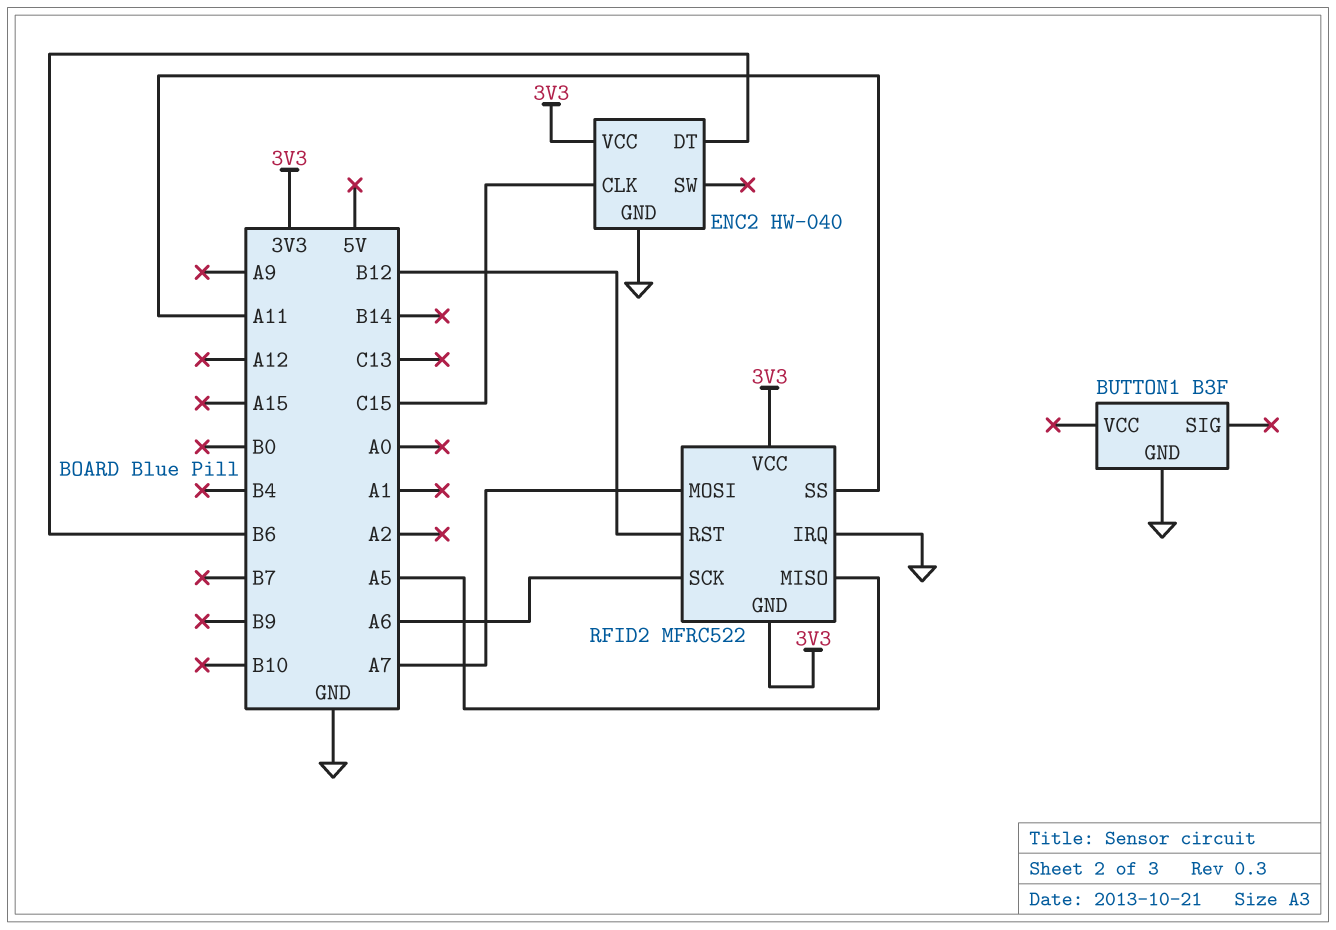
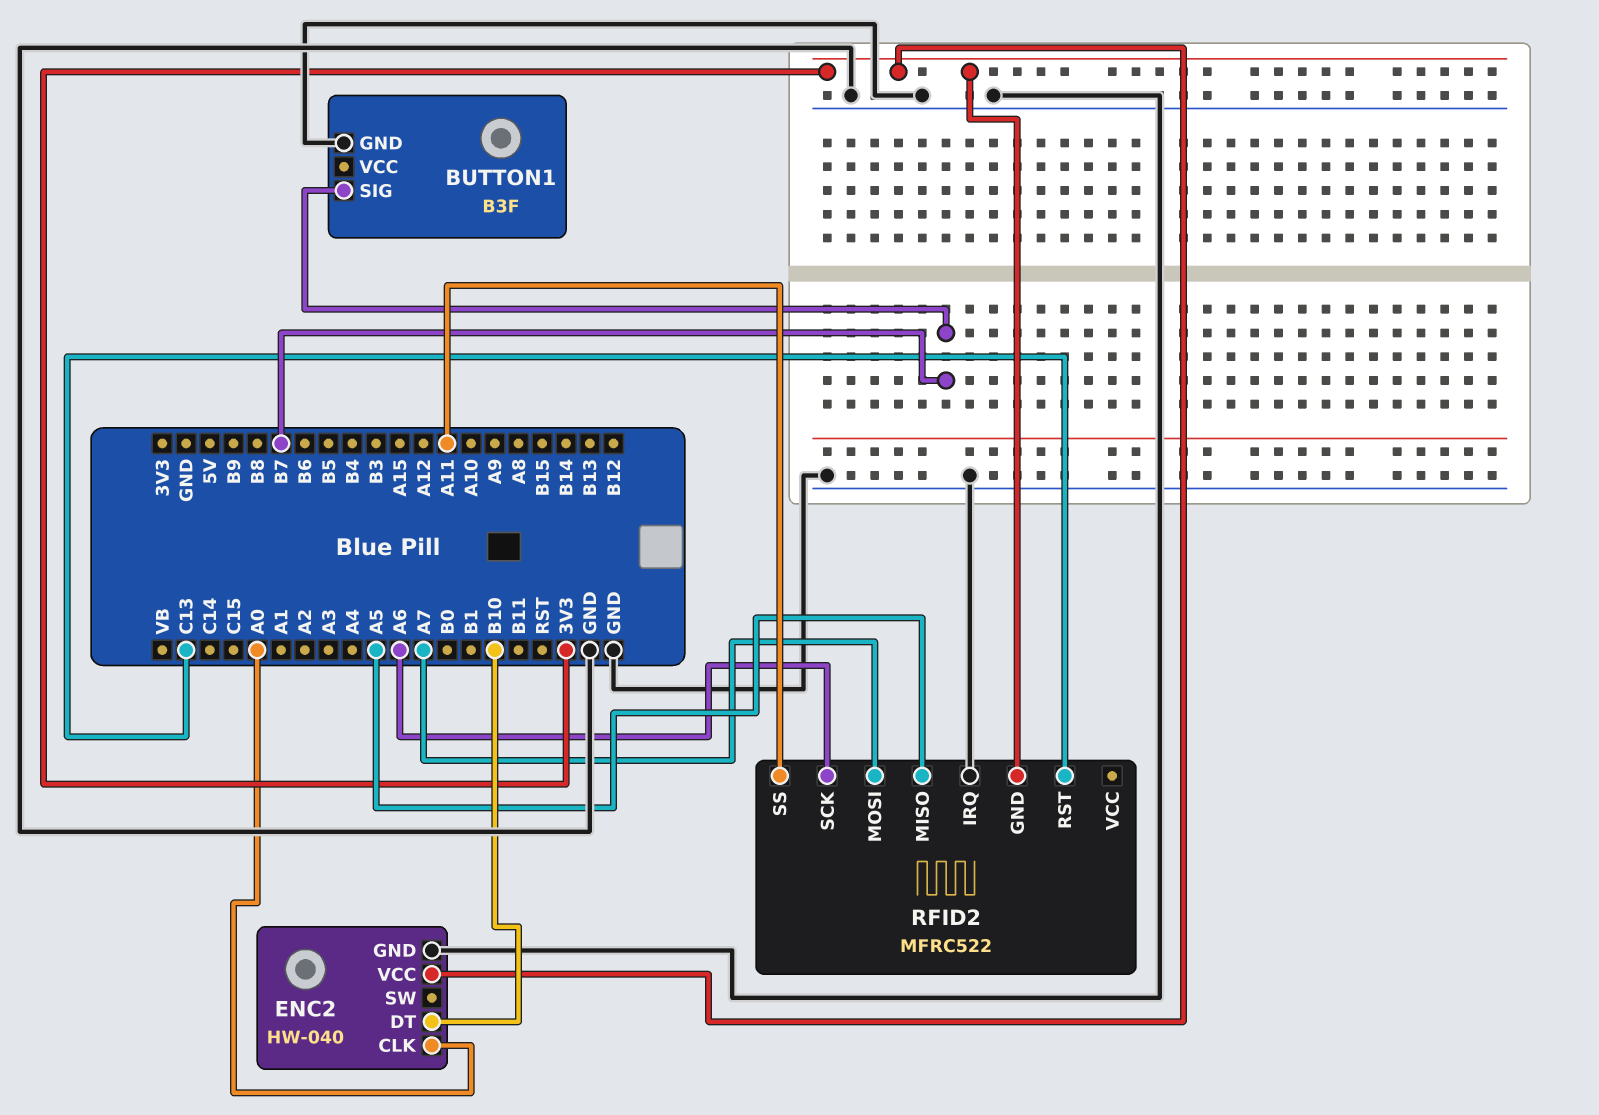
BUTTON1 pin SIG: none -> B7
ENC2 pin CLK: C15 -> A0
ENC2 pin DT: B6 -> B10
RFID2 pin RST: B12 -> C13
RFID2 pin VCC: 3V3 -> none

